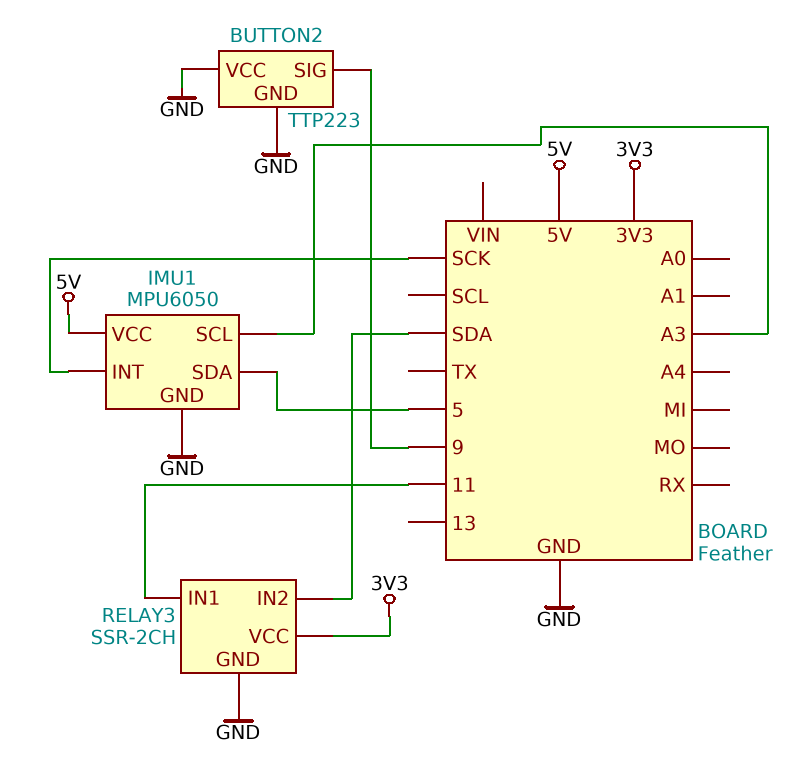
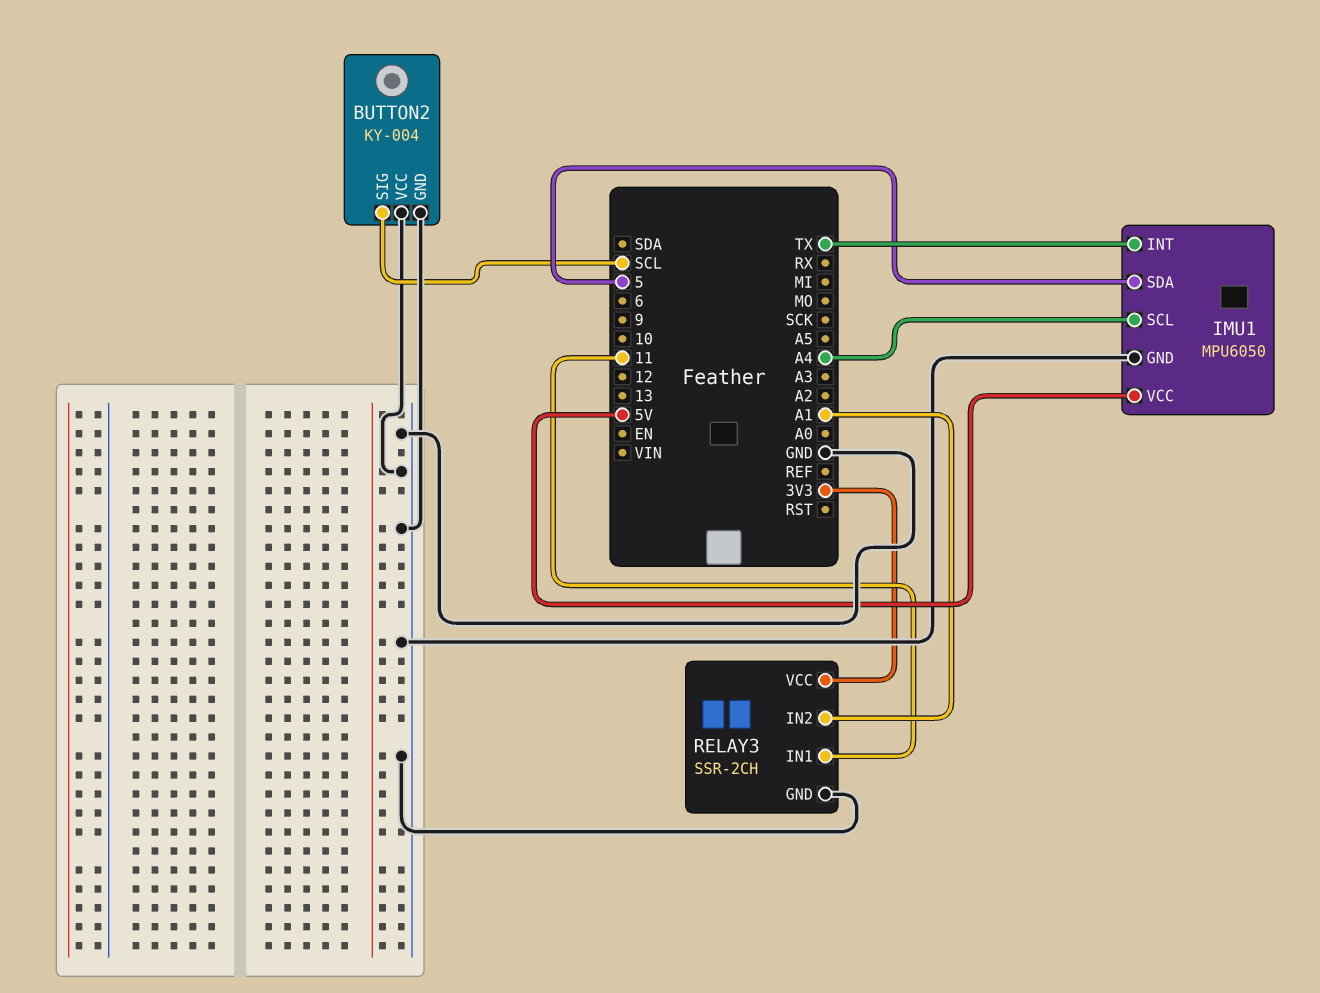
BUTTON2: TTP223 -> KY-004
BUTTON2 pin SIG: 9 -> SCL
IMU1 pin INT: SCK -> TX
IMU1 pin SCL: A3 -> A4
RELAY3 pin IN2: SDA -> A1

